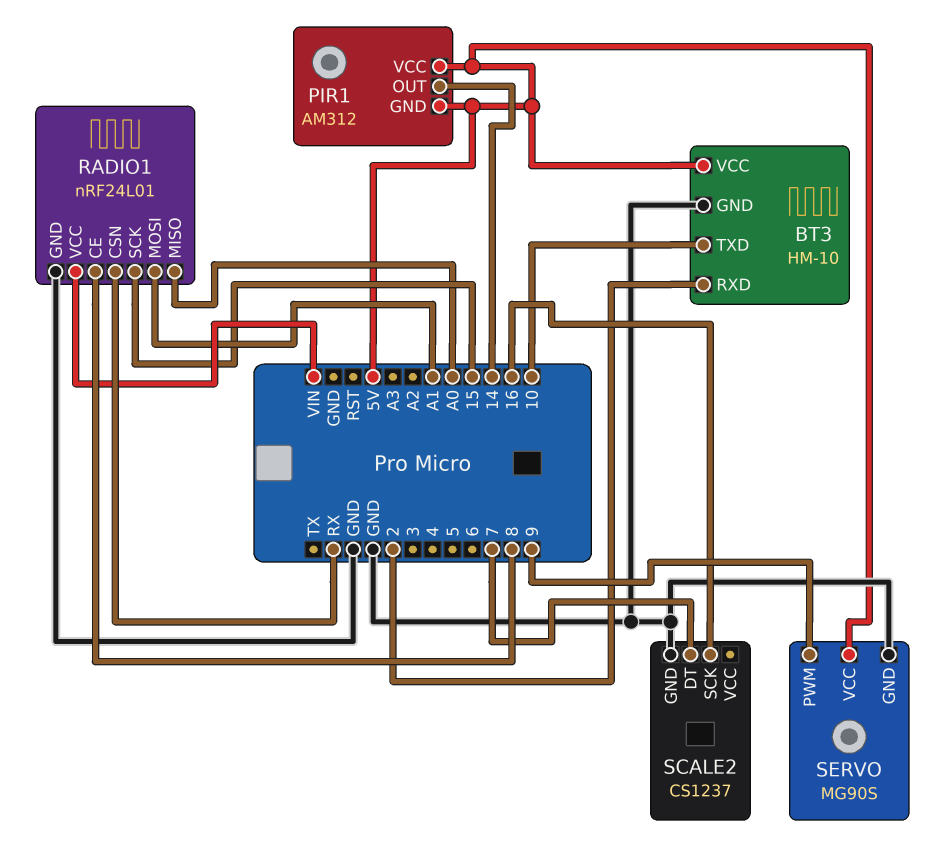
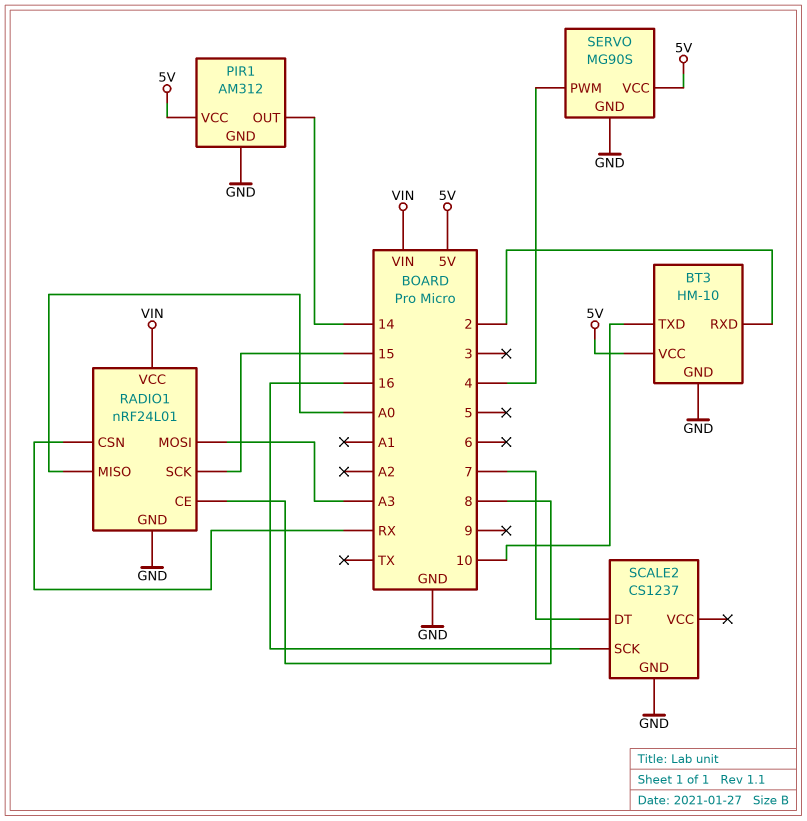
PIR1 pin GND: 5V -> GND
RADIO1 pin MOSI: A1 -> A3
SERVO pin PWM: 9 -> 4

